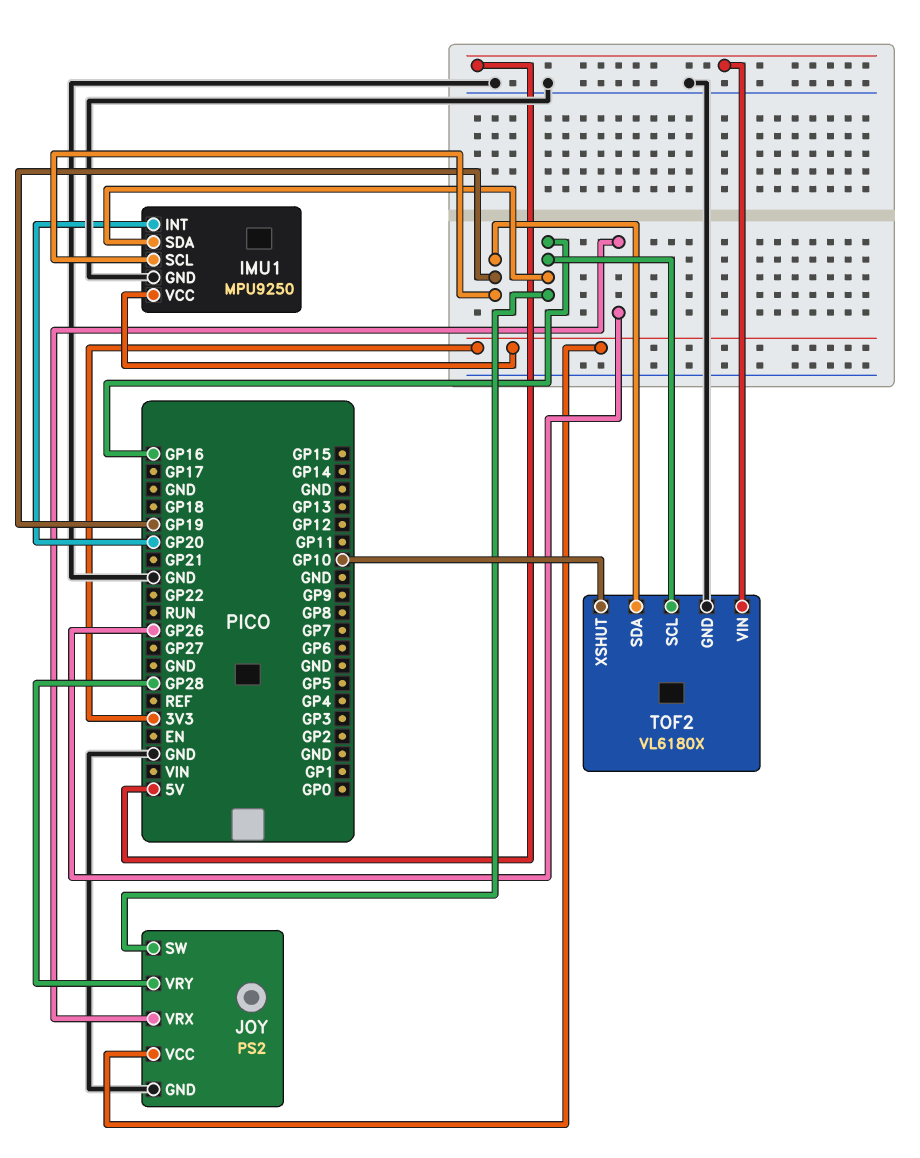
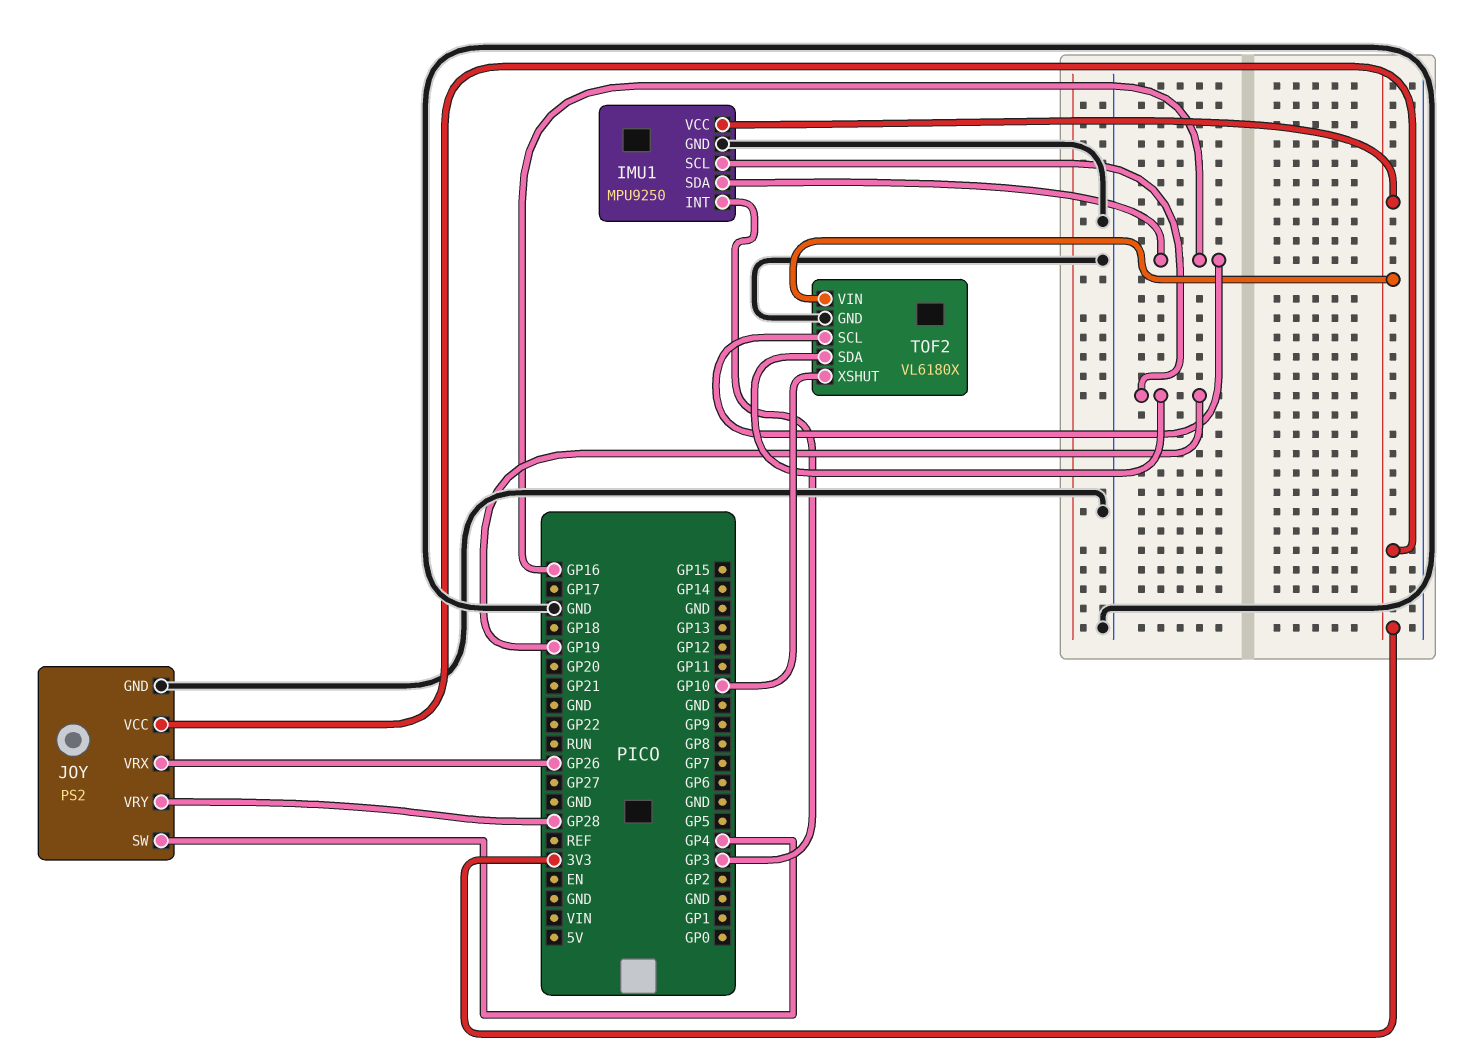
IMU1 pin INT: GP20 -> GP3
JOY pin SW: GP16 -> GP4
TOF2 pin VIN: 5V -> 3V3

